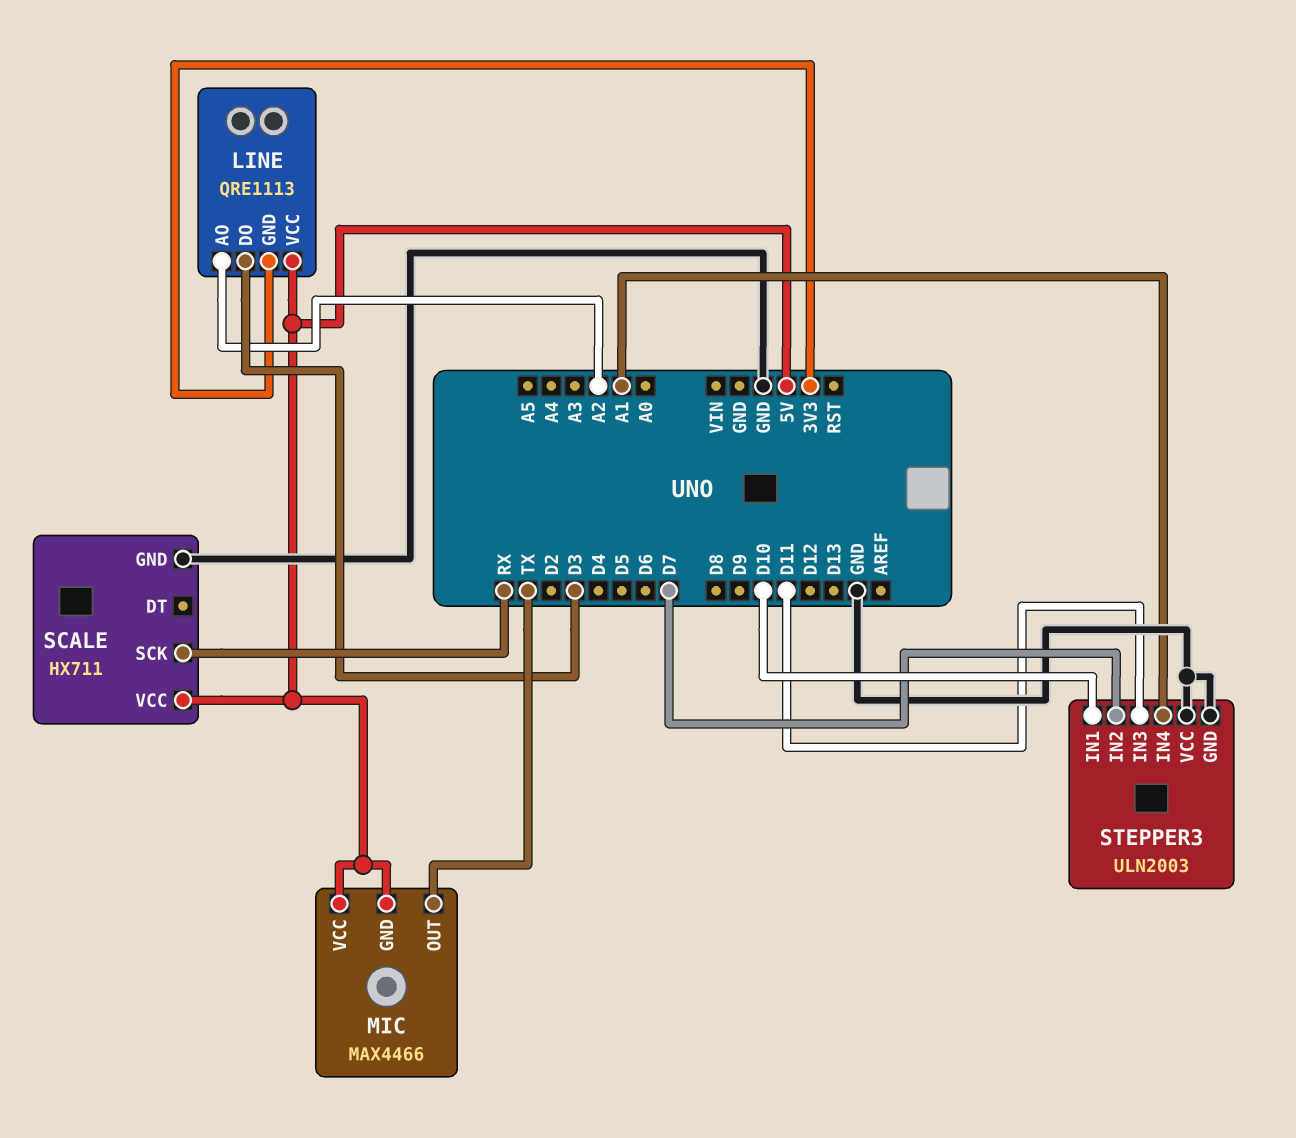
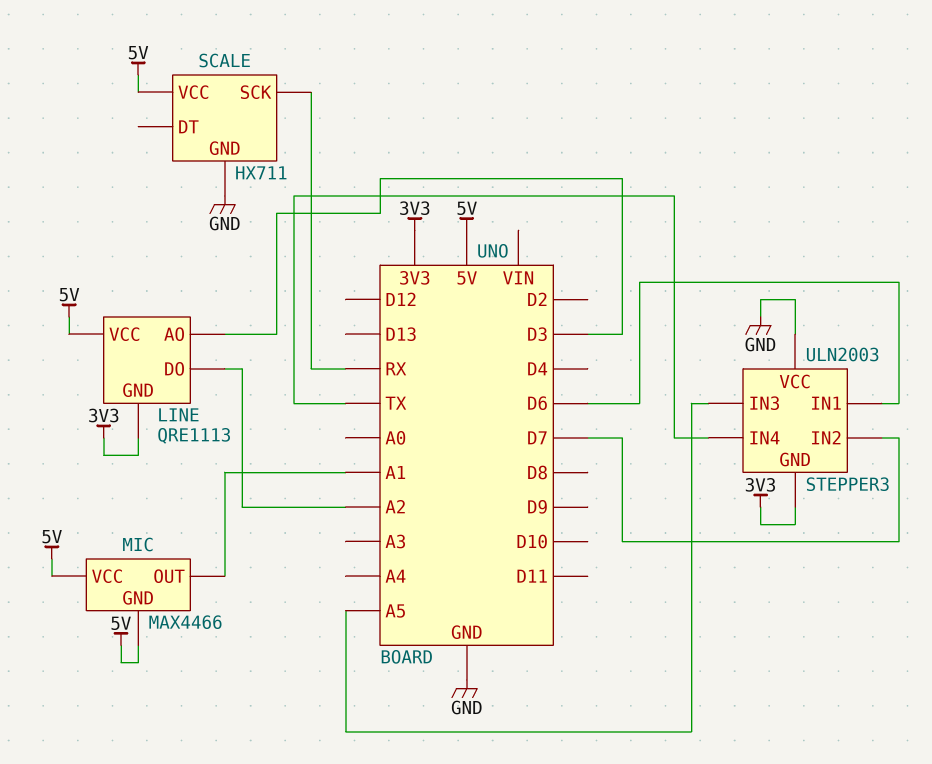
LINE pin AO: A2 -> D3
LINE pin DO: D3 -> A2
MIC pin OUT: TX -> A1
STEPPER3 pin GND: GND -> 3V3
STEPPER3 pin IN1: D10 -> D6
STEPPER3 pin IN3: D11 -> A5
STEPPER3 pin IN4: A1 -> TX

